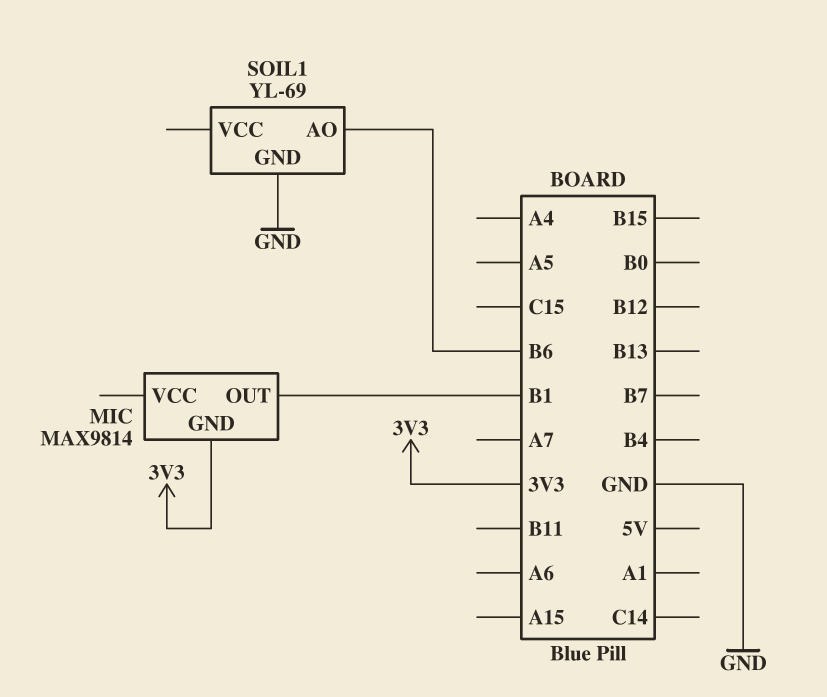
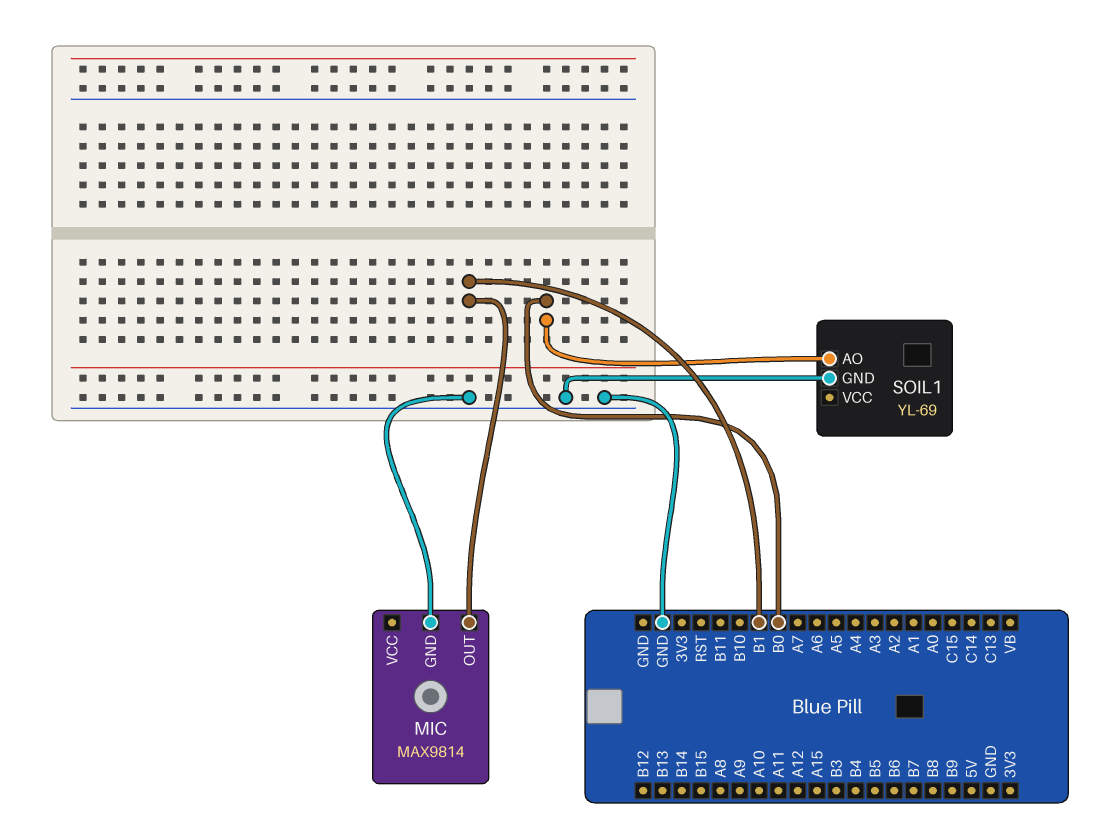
MIC pin GND: 3V3 -> GND
SOIL1 pin AO: B6 -> B0

